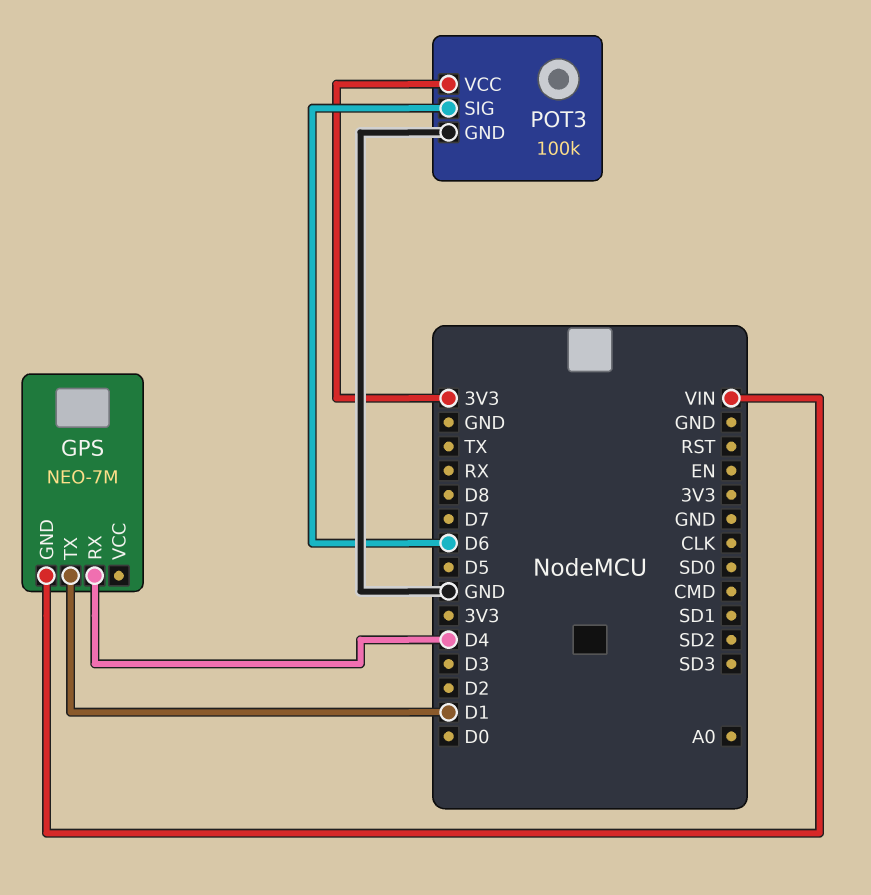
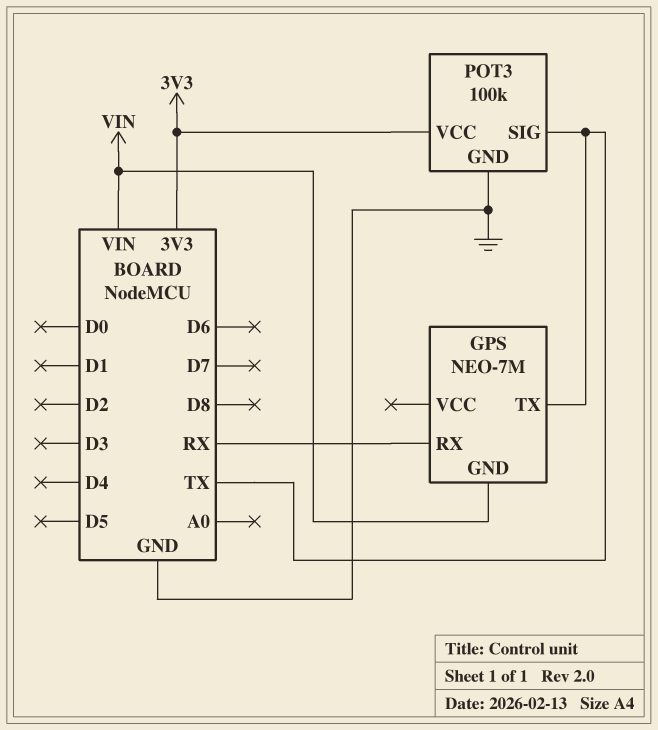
GPS pin RX: D4 -> RX
GPS pin TX: D1 -> TX
POT3 pin SIG: D6 -> TX

